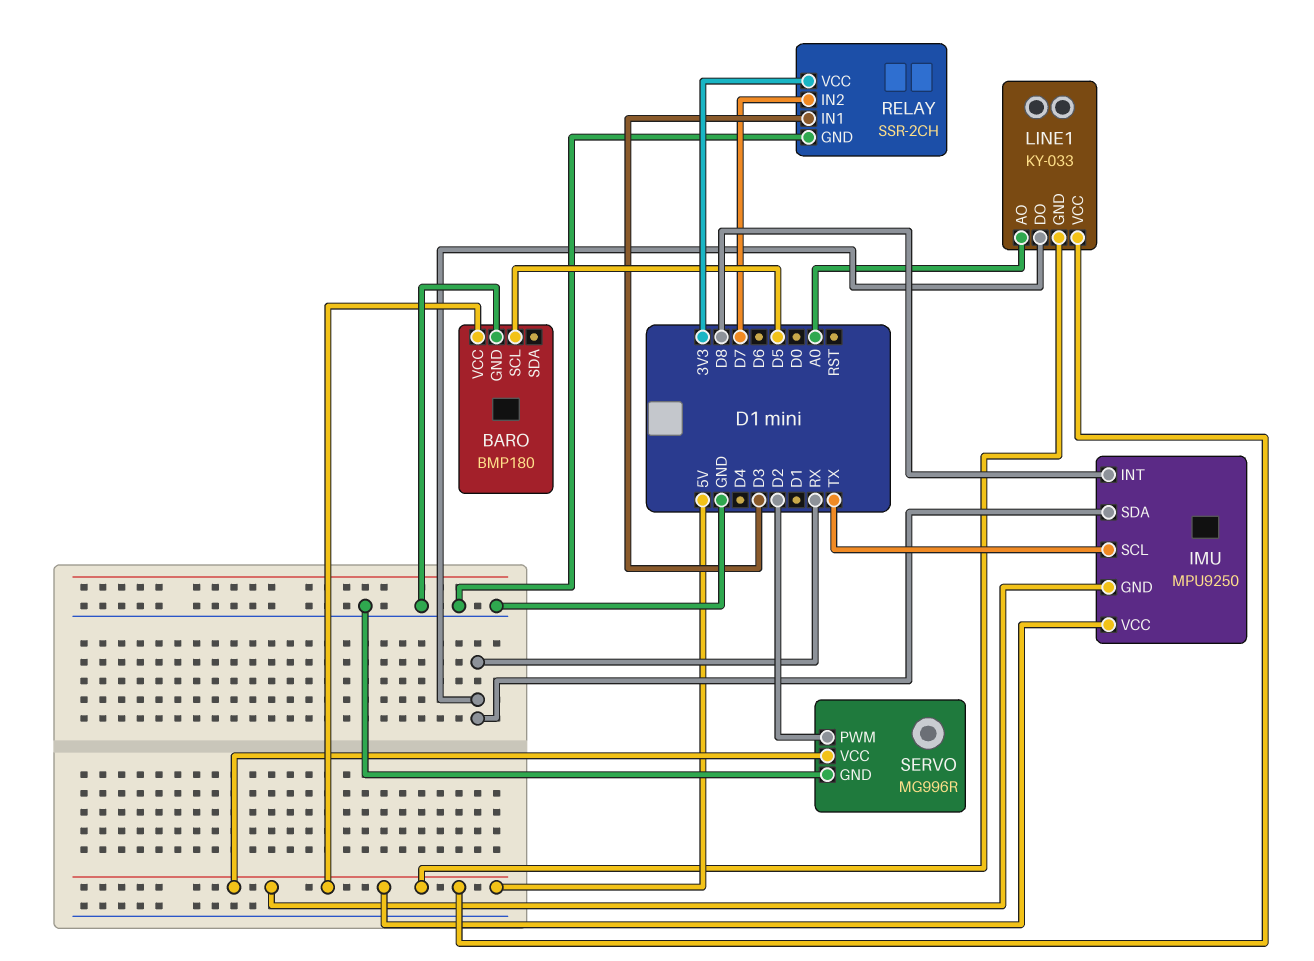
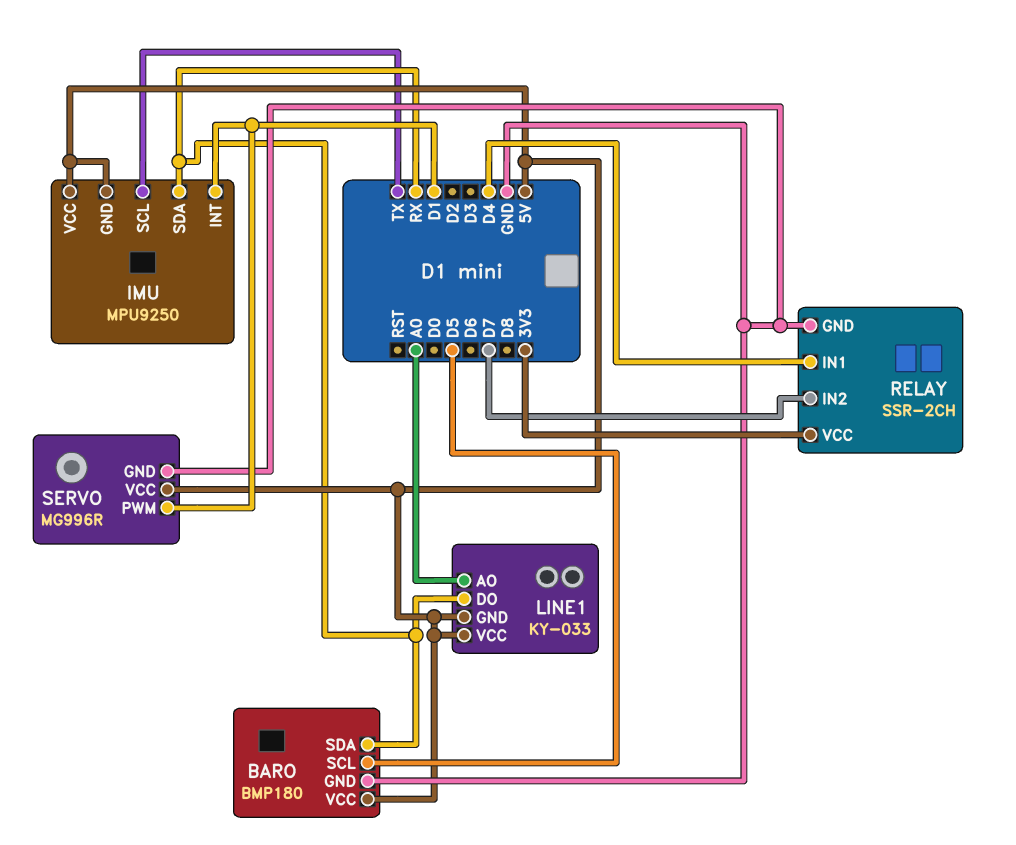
BARO pin SDA: none -> RX
IMU pin INT: D8 -> D1
RELAY pin IN1: D3 -> D4
SERVO pin PWM: D2 -> D1

